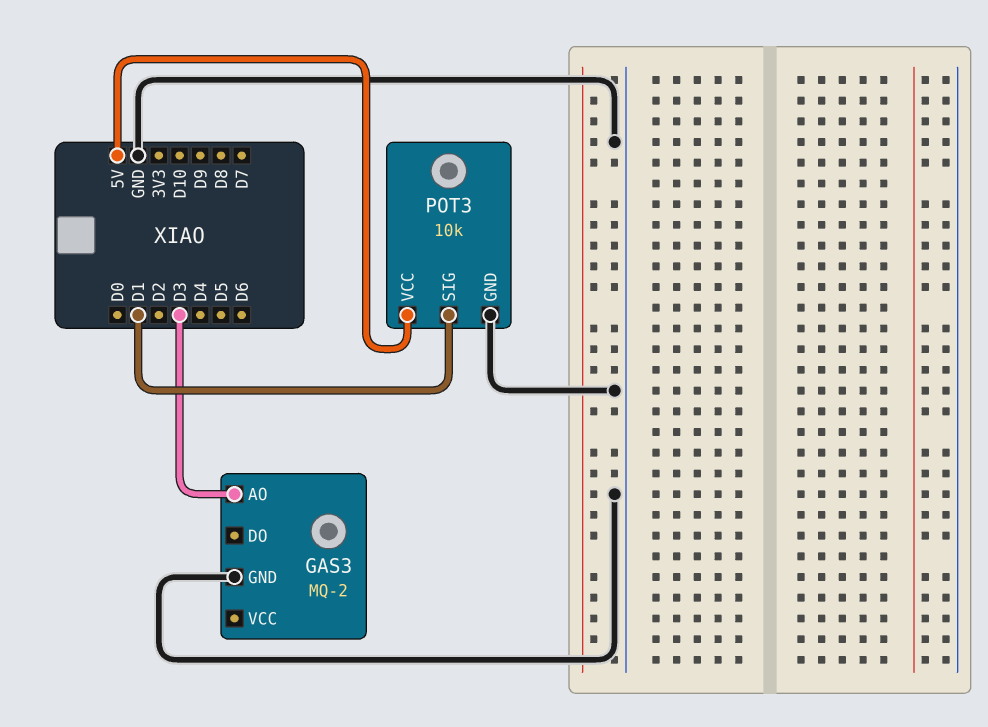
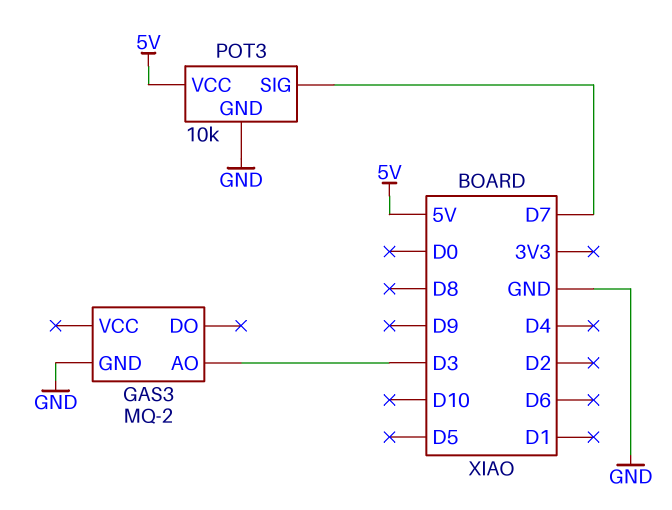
POT3 pin SIG: D1 -> D7

